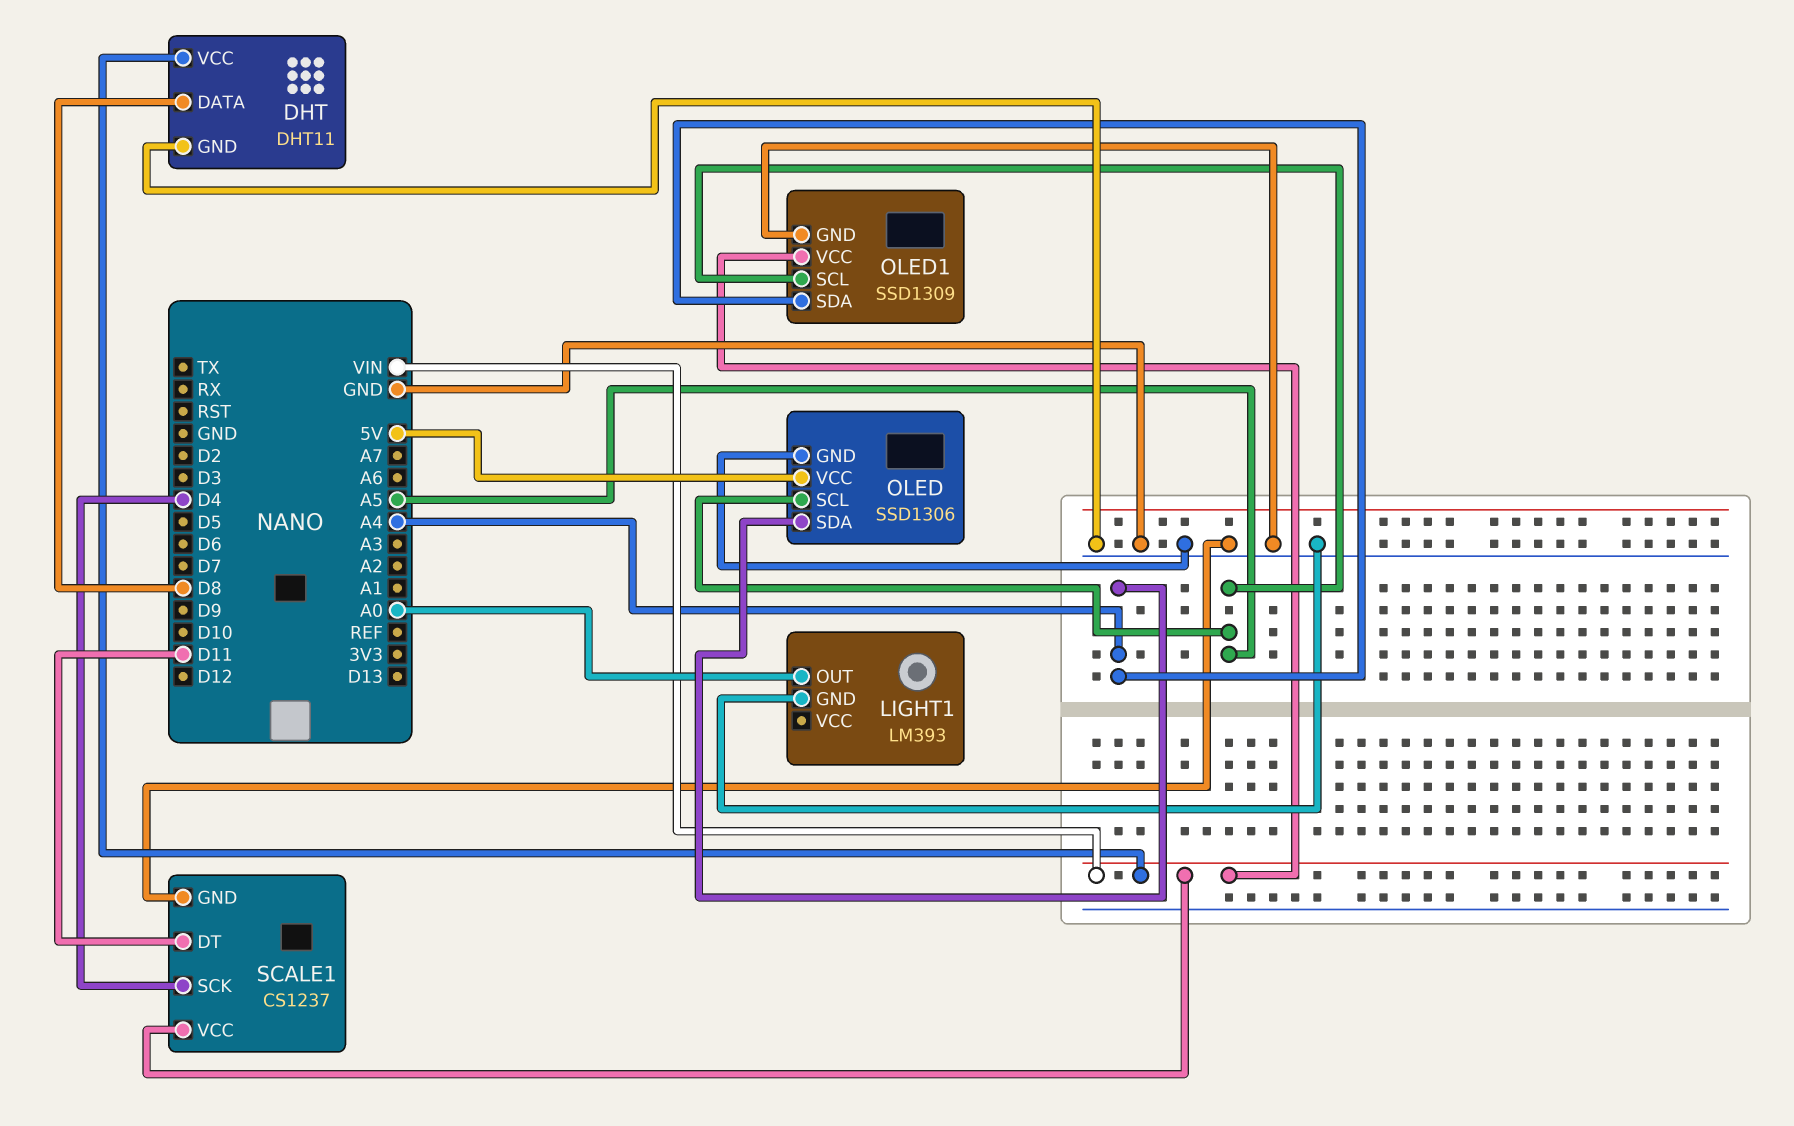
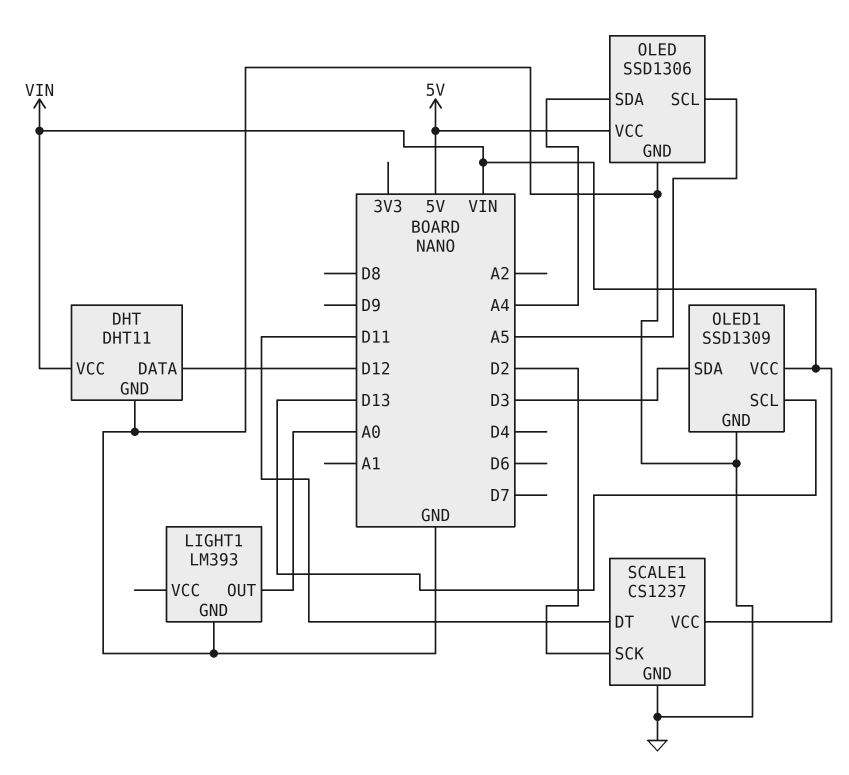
DHT pin DATA: D8 -> D12
OLED1 pin SCL: A5 -> D13
OLED1 pin SDA: A4 -> D3
SCALE1 pin SCK: D4 -> D2

